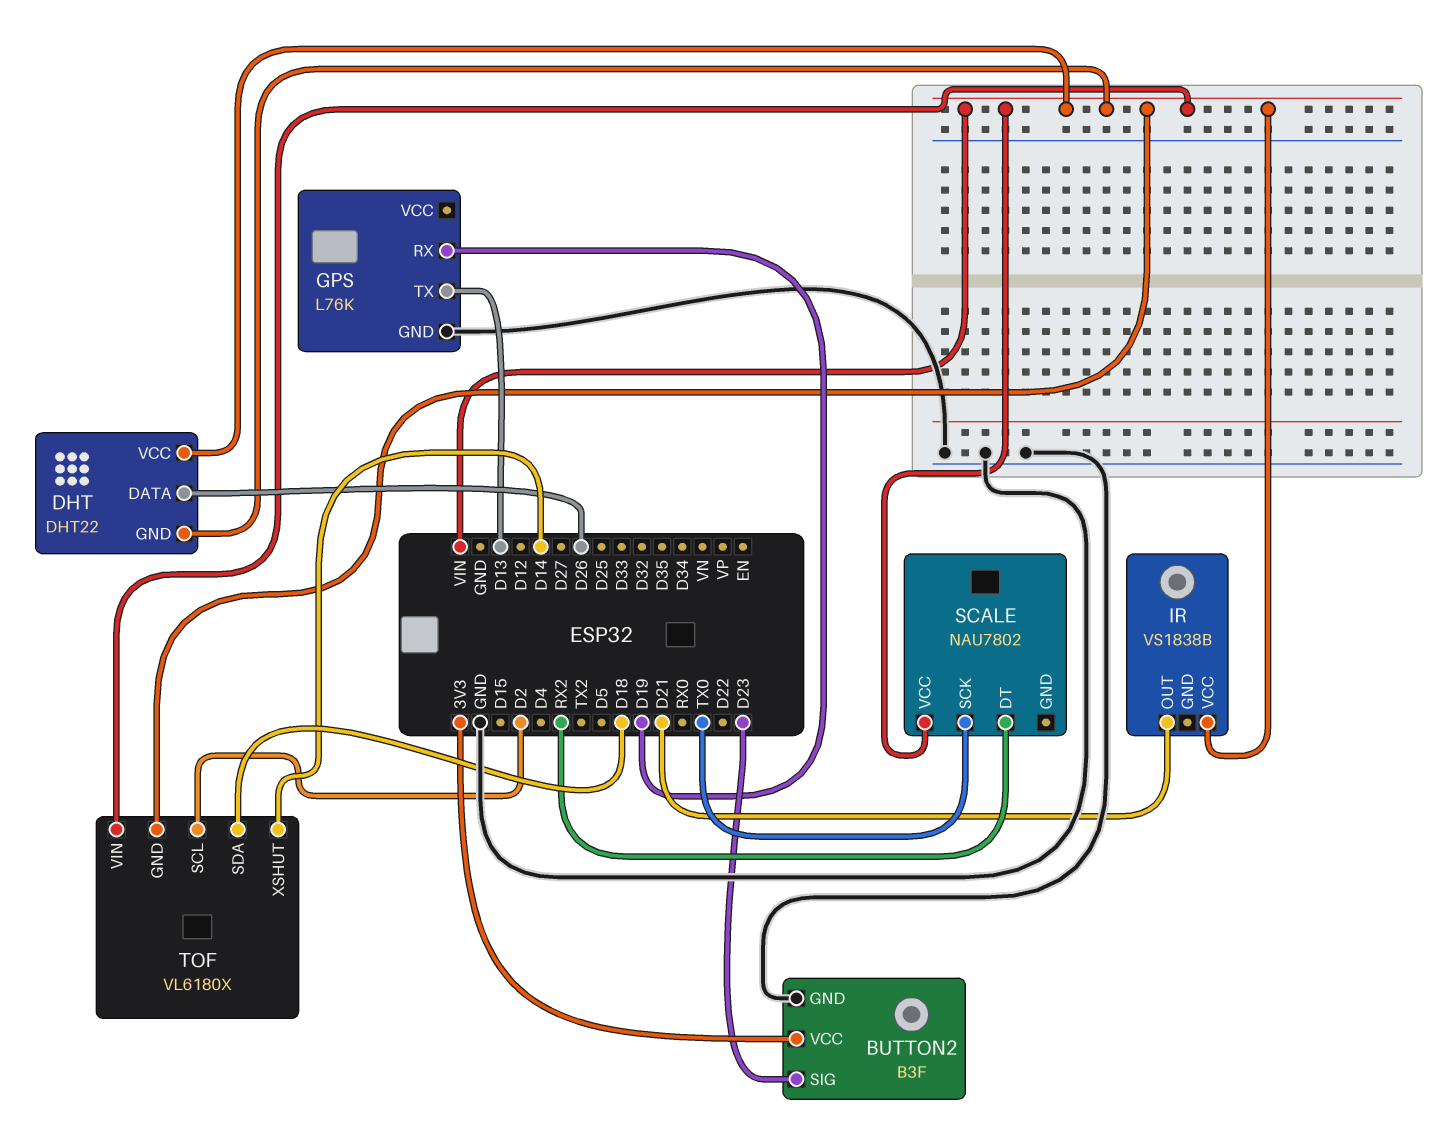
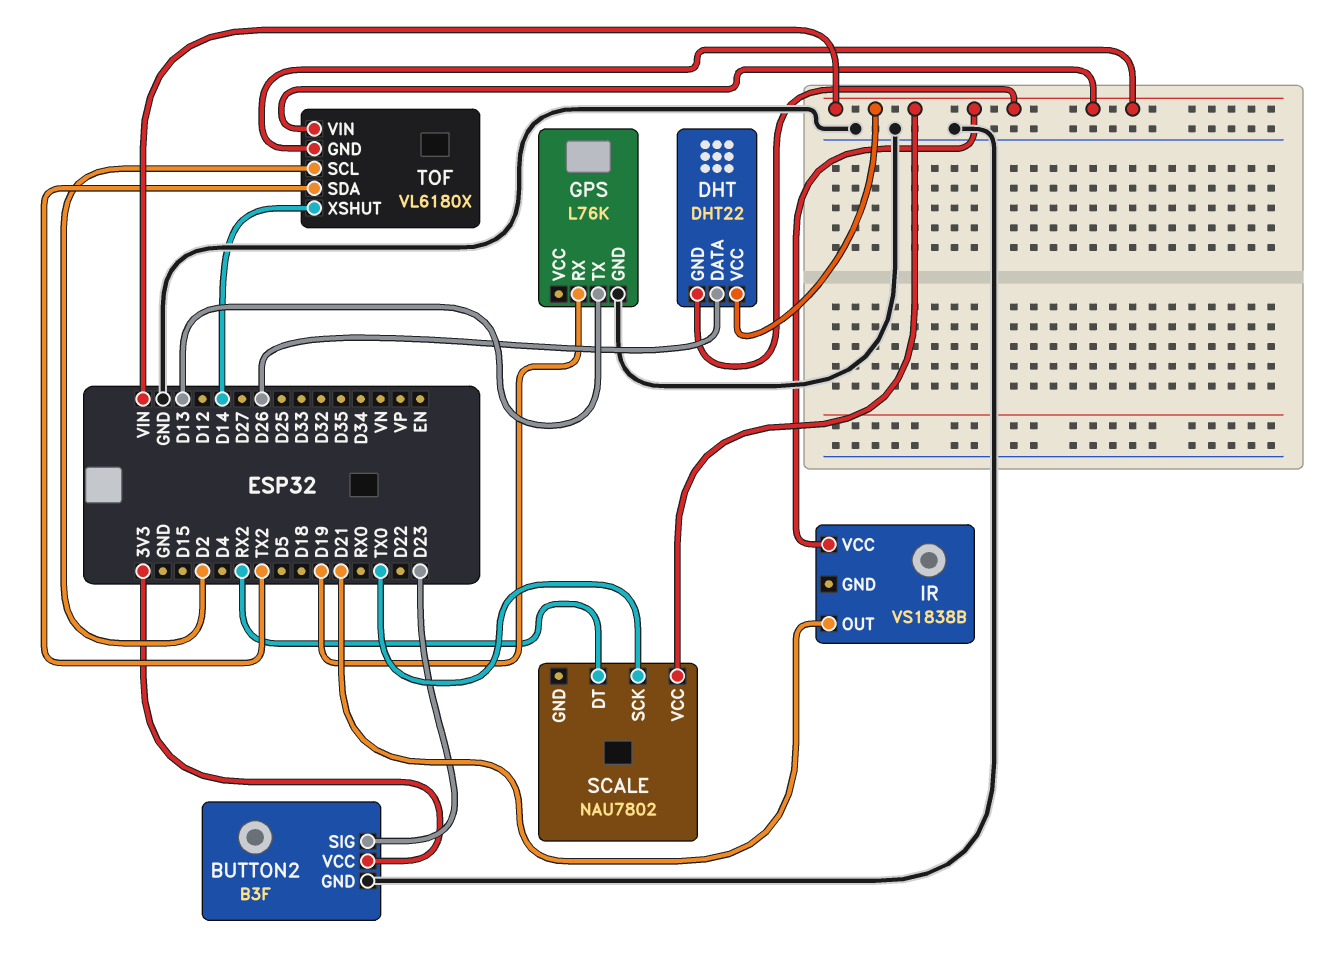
TOF pin SDA: D18 -> TX2

